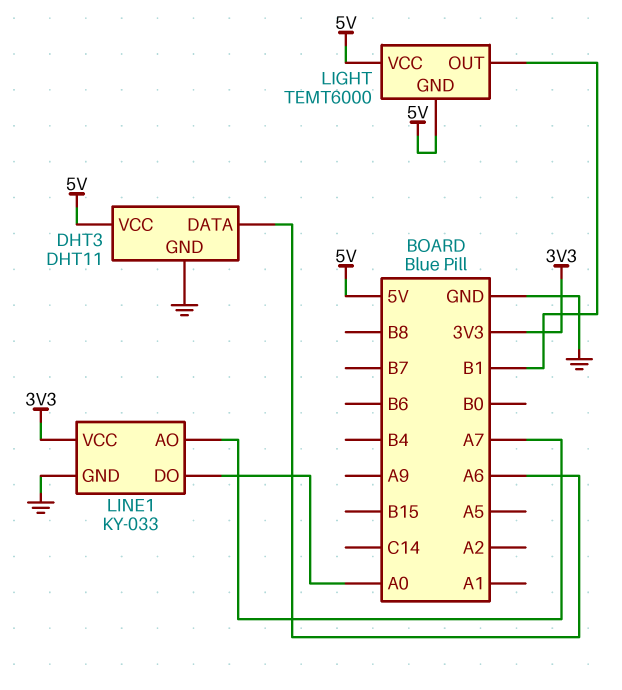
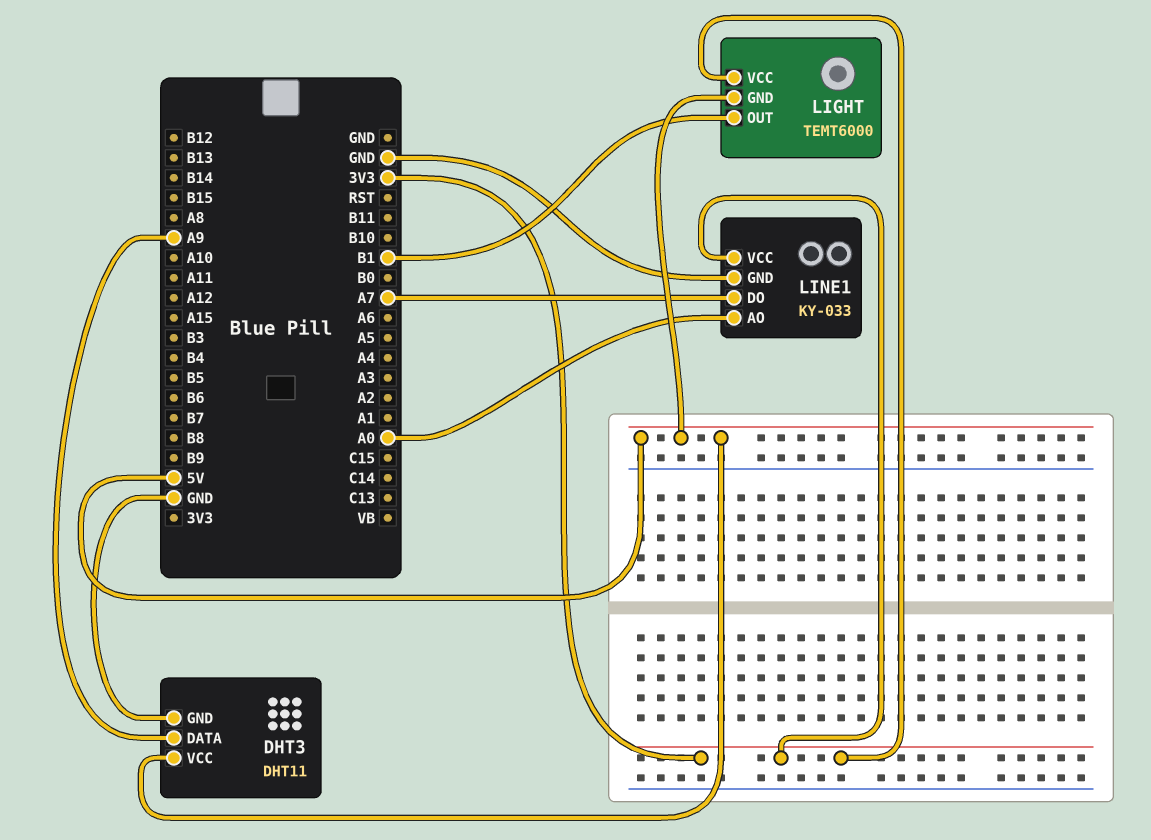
DHT3 pin DATA: A6 -> A9
LIGHT pin VCC: 5V -> 3V3
LINE1 pin AO: A7 -> A0
LINE1 pin DO: A0 -> A7

